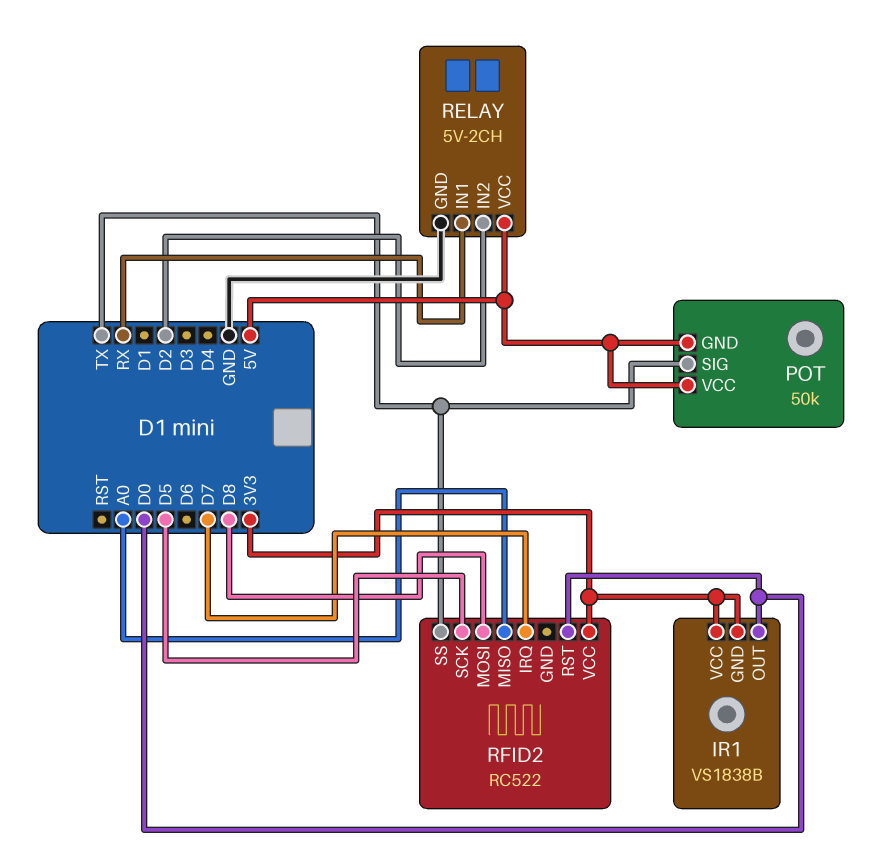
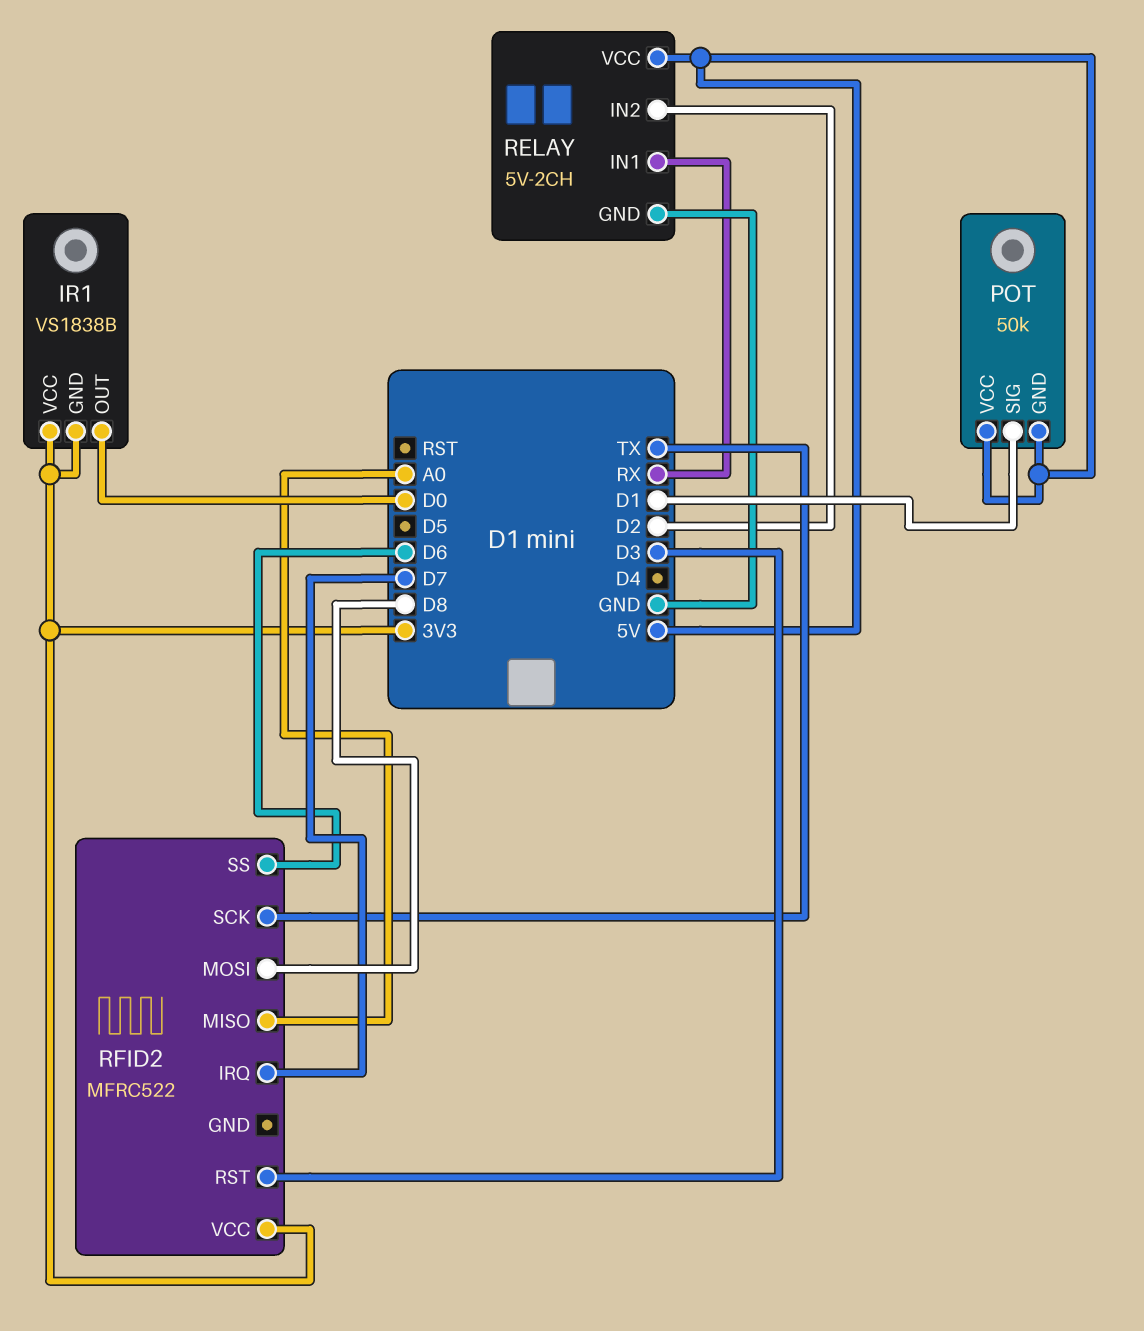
POT pin SIG: TX -> D1
RFID2: RC522 -> MFRC522
RFID2 pin RST: D0 -> D3
RFID2 pin SCK: D5 -> TX
RFID2 pin SS: TX -> D6

